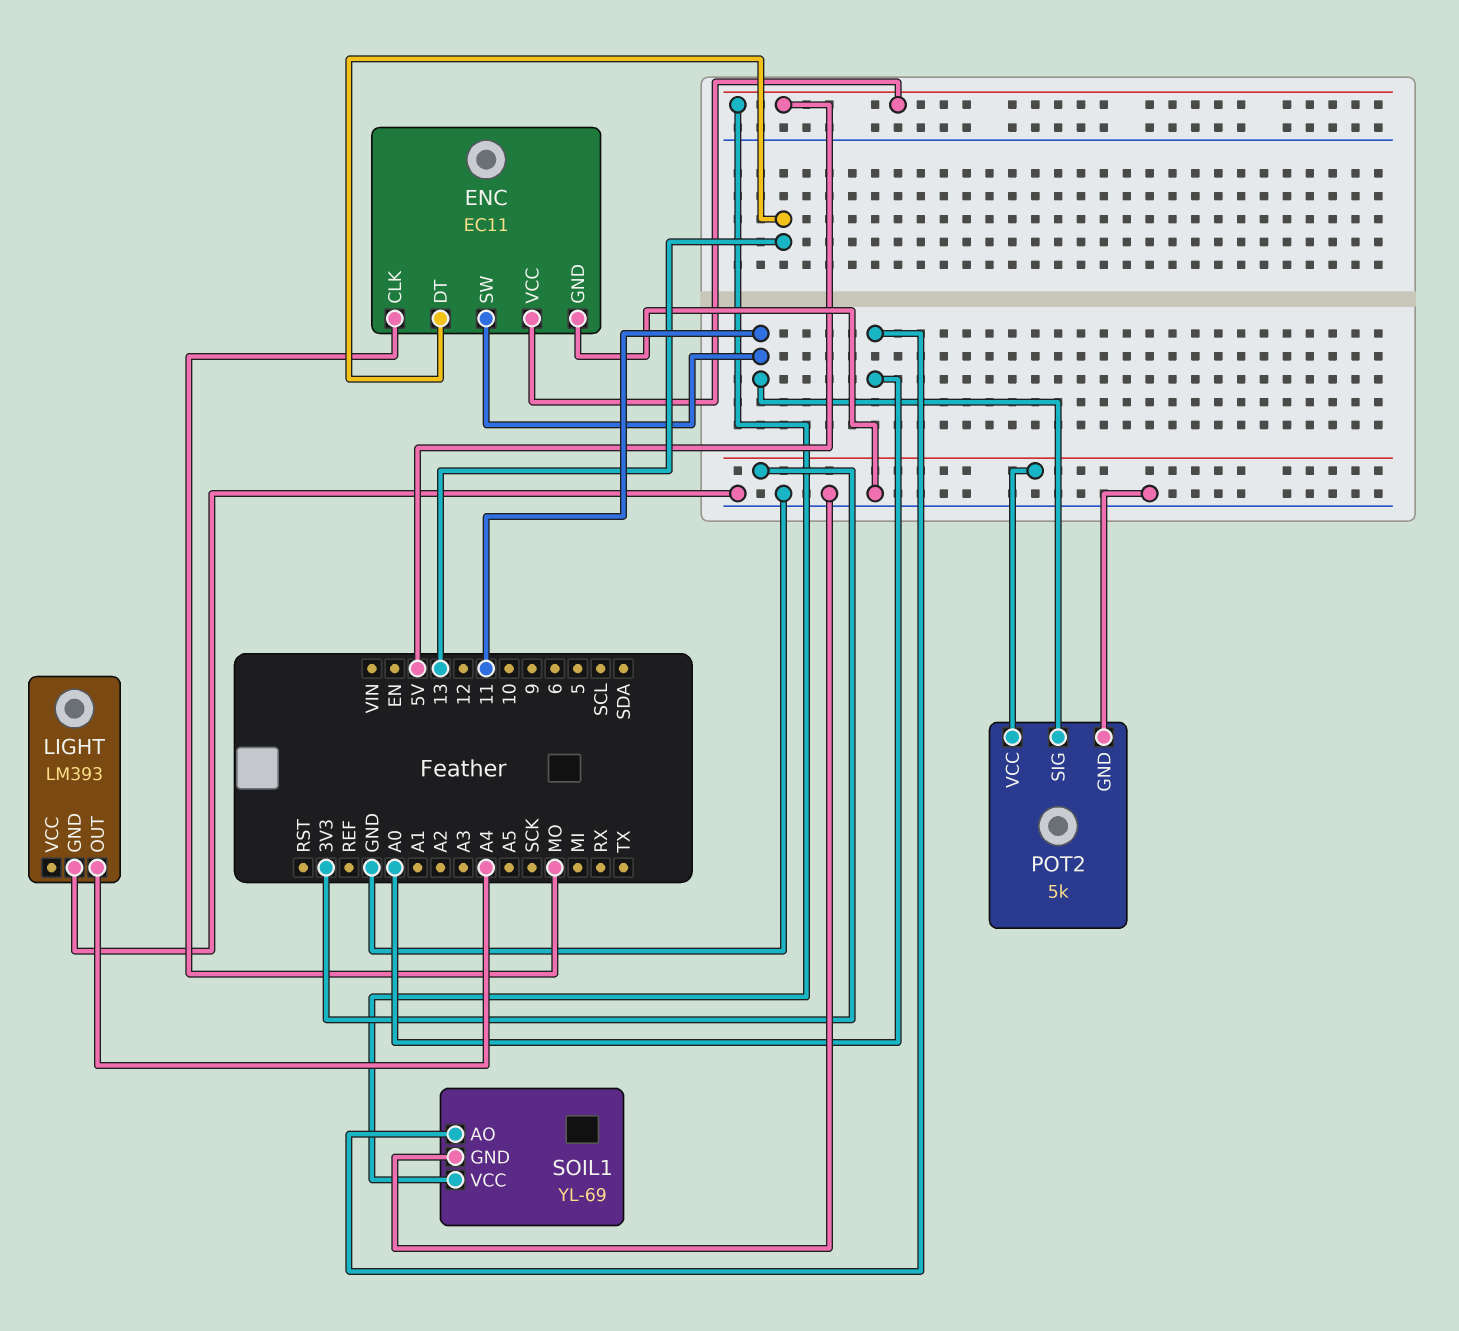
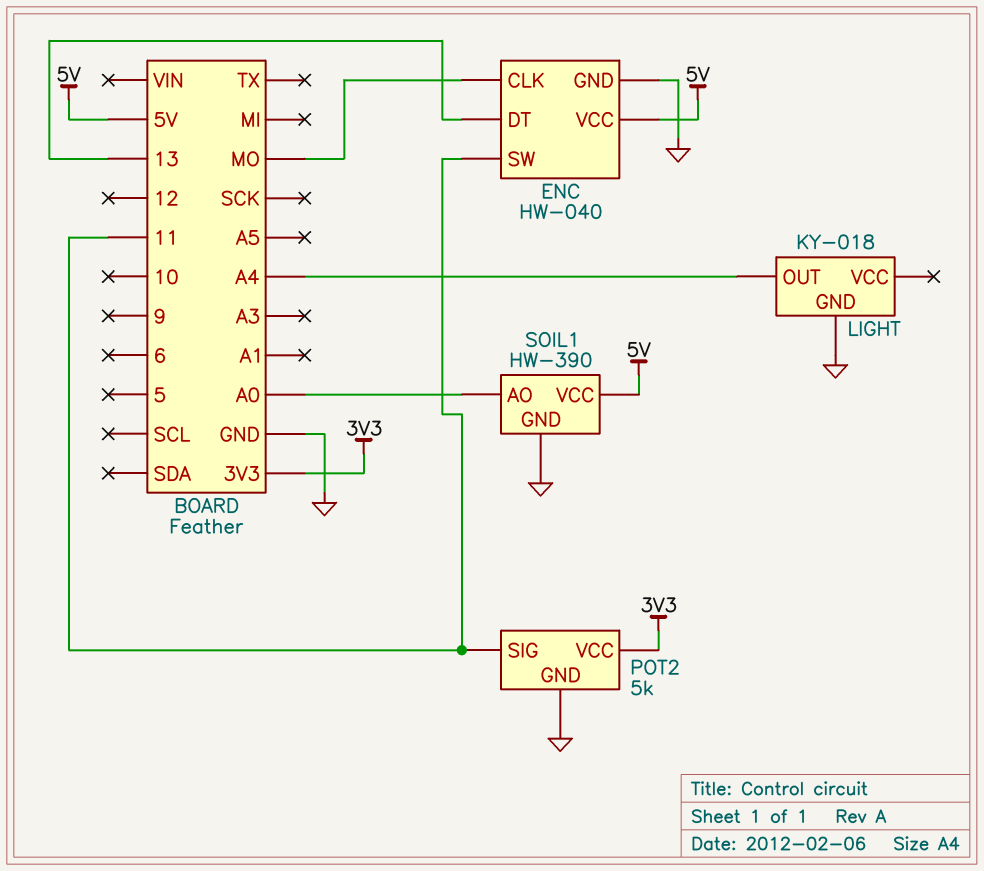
ENC: EC11 -> HW-040
LIGHT: LM393 -> KY-018
SOIL1: YL-69 -> HW-390

